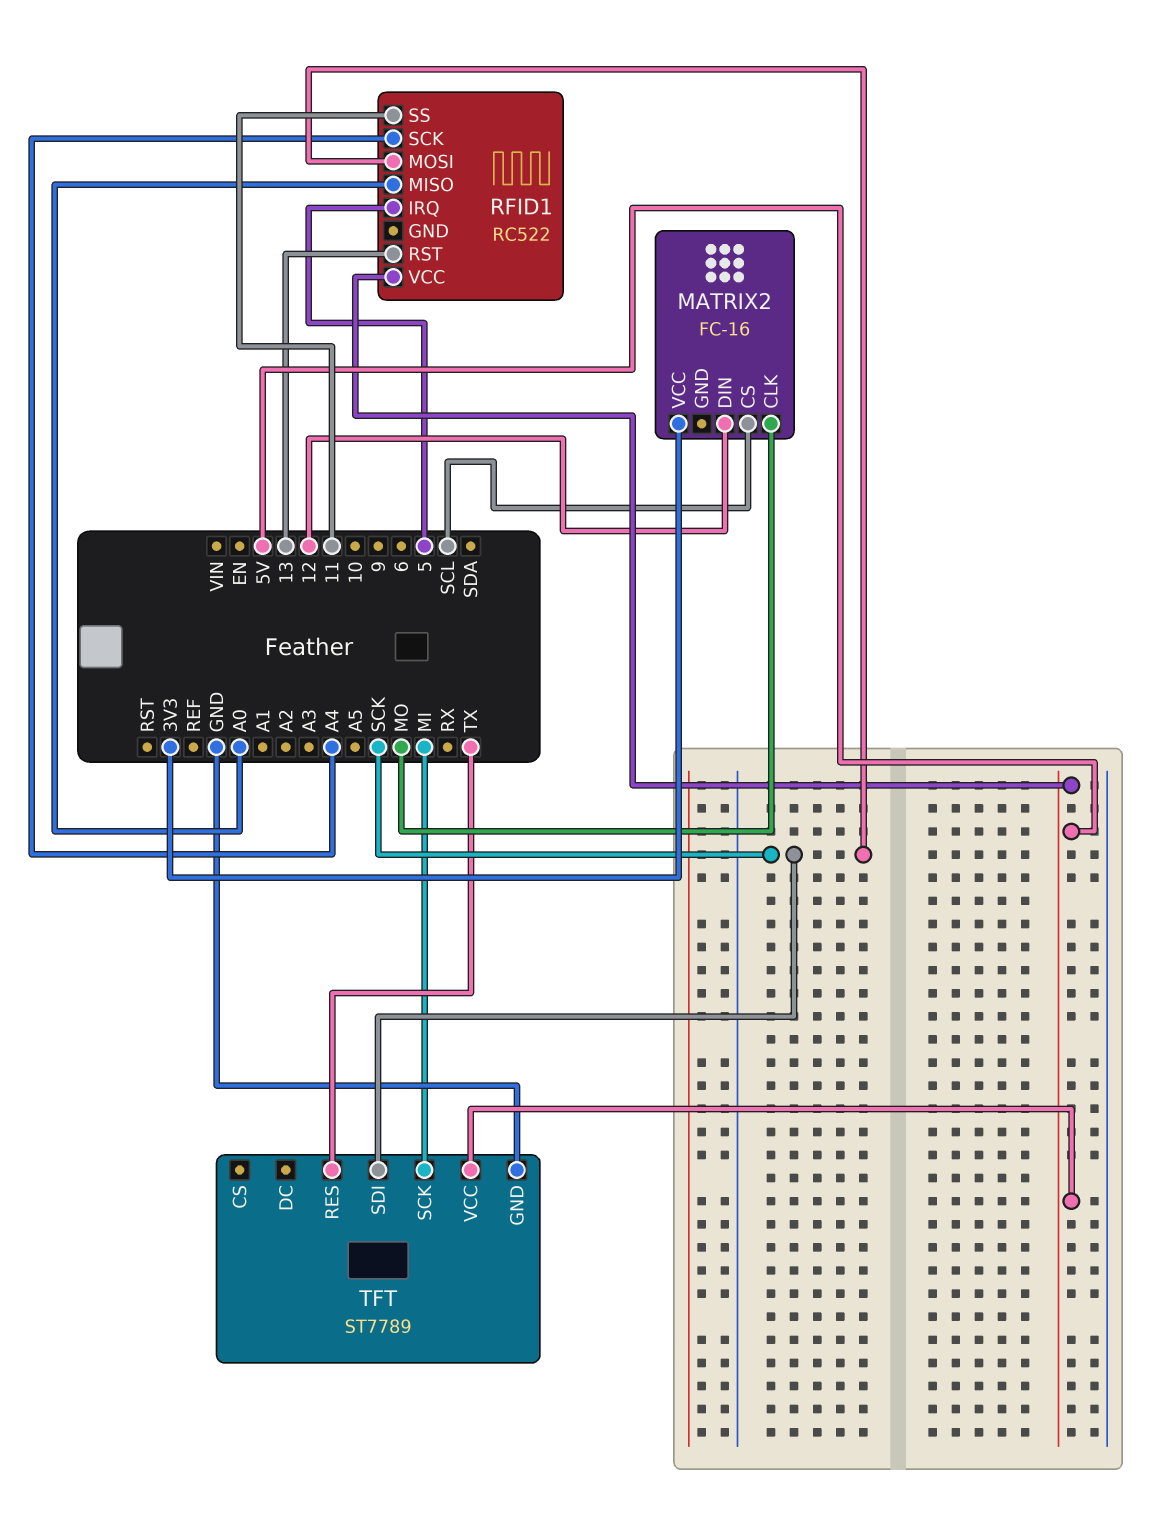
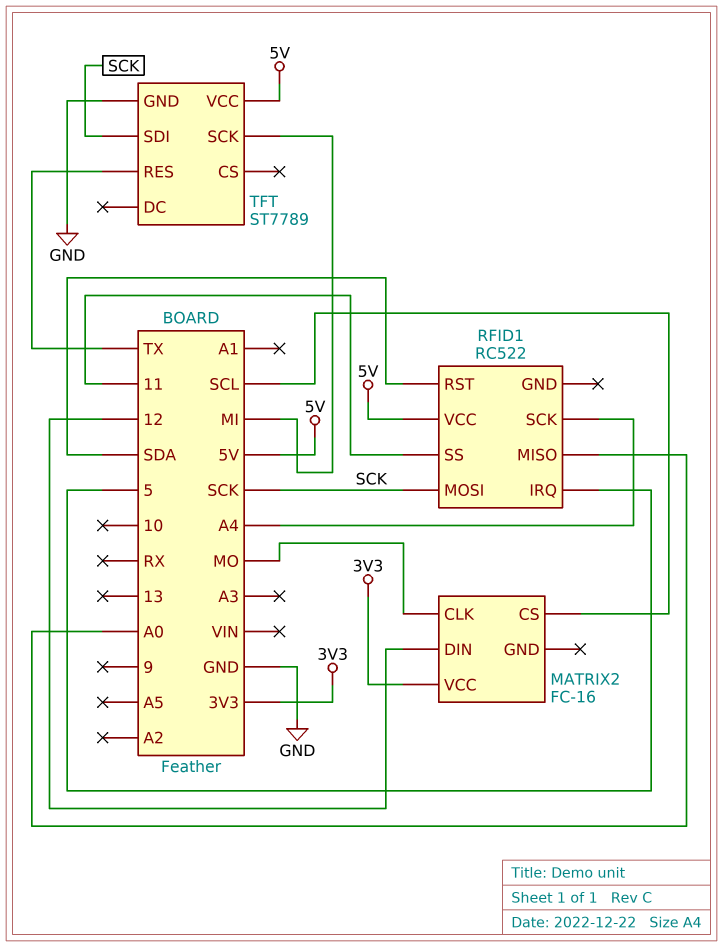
RFID1 pin RST: 13 -> SDA

